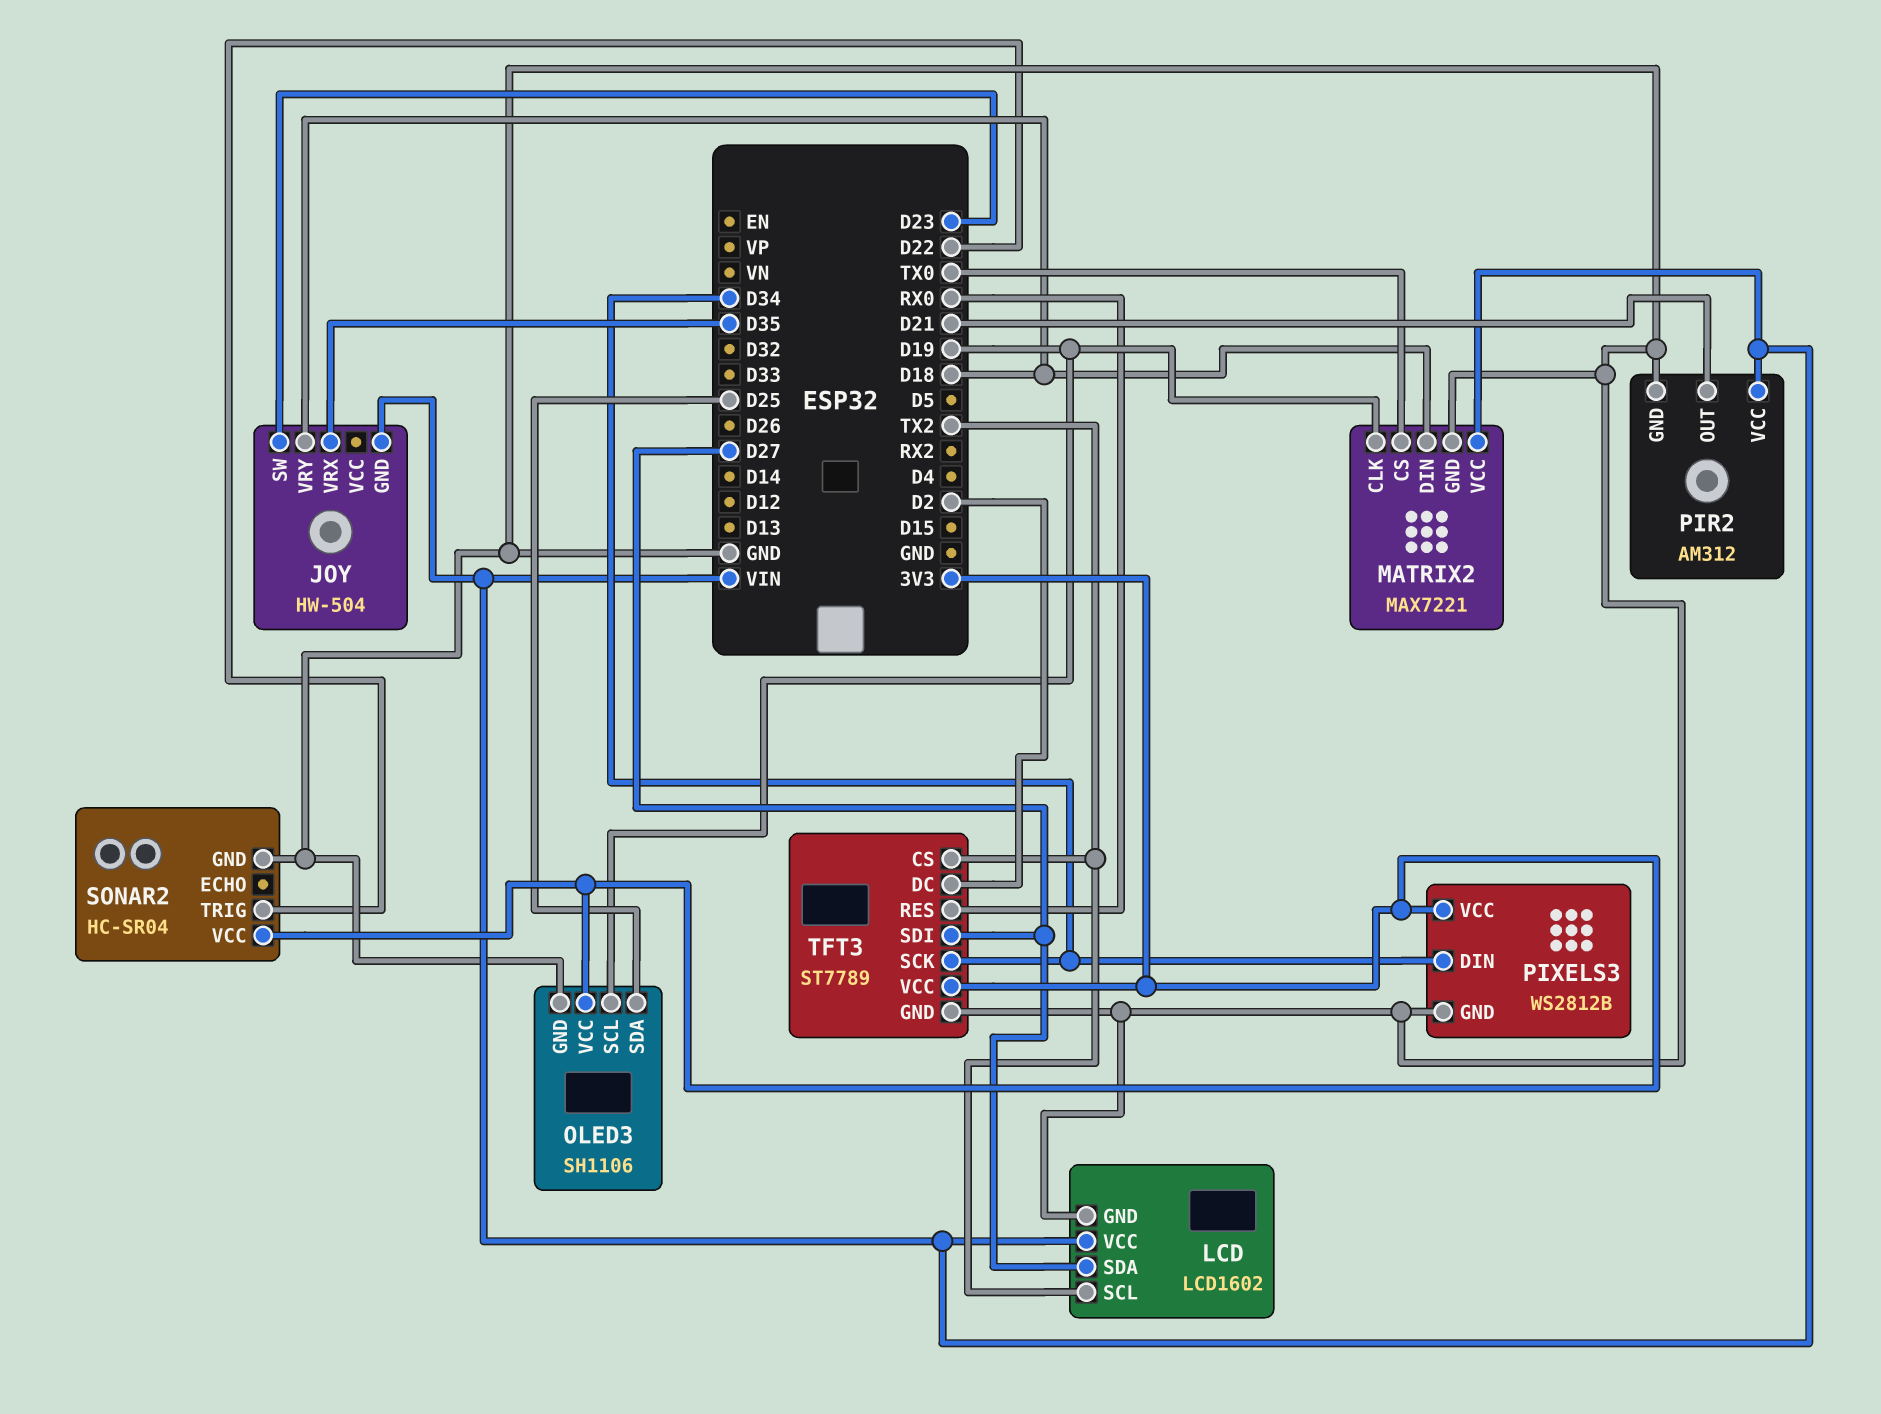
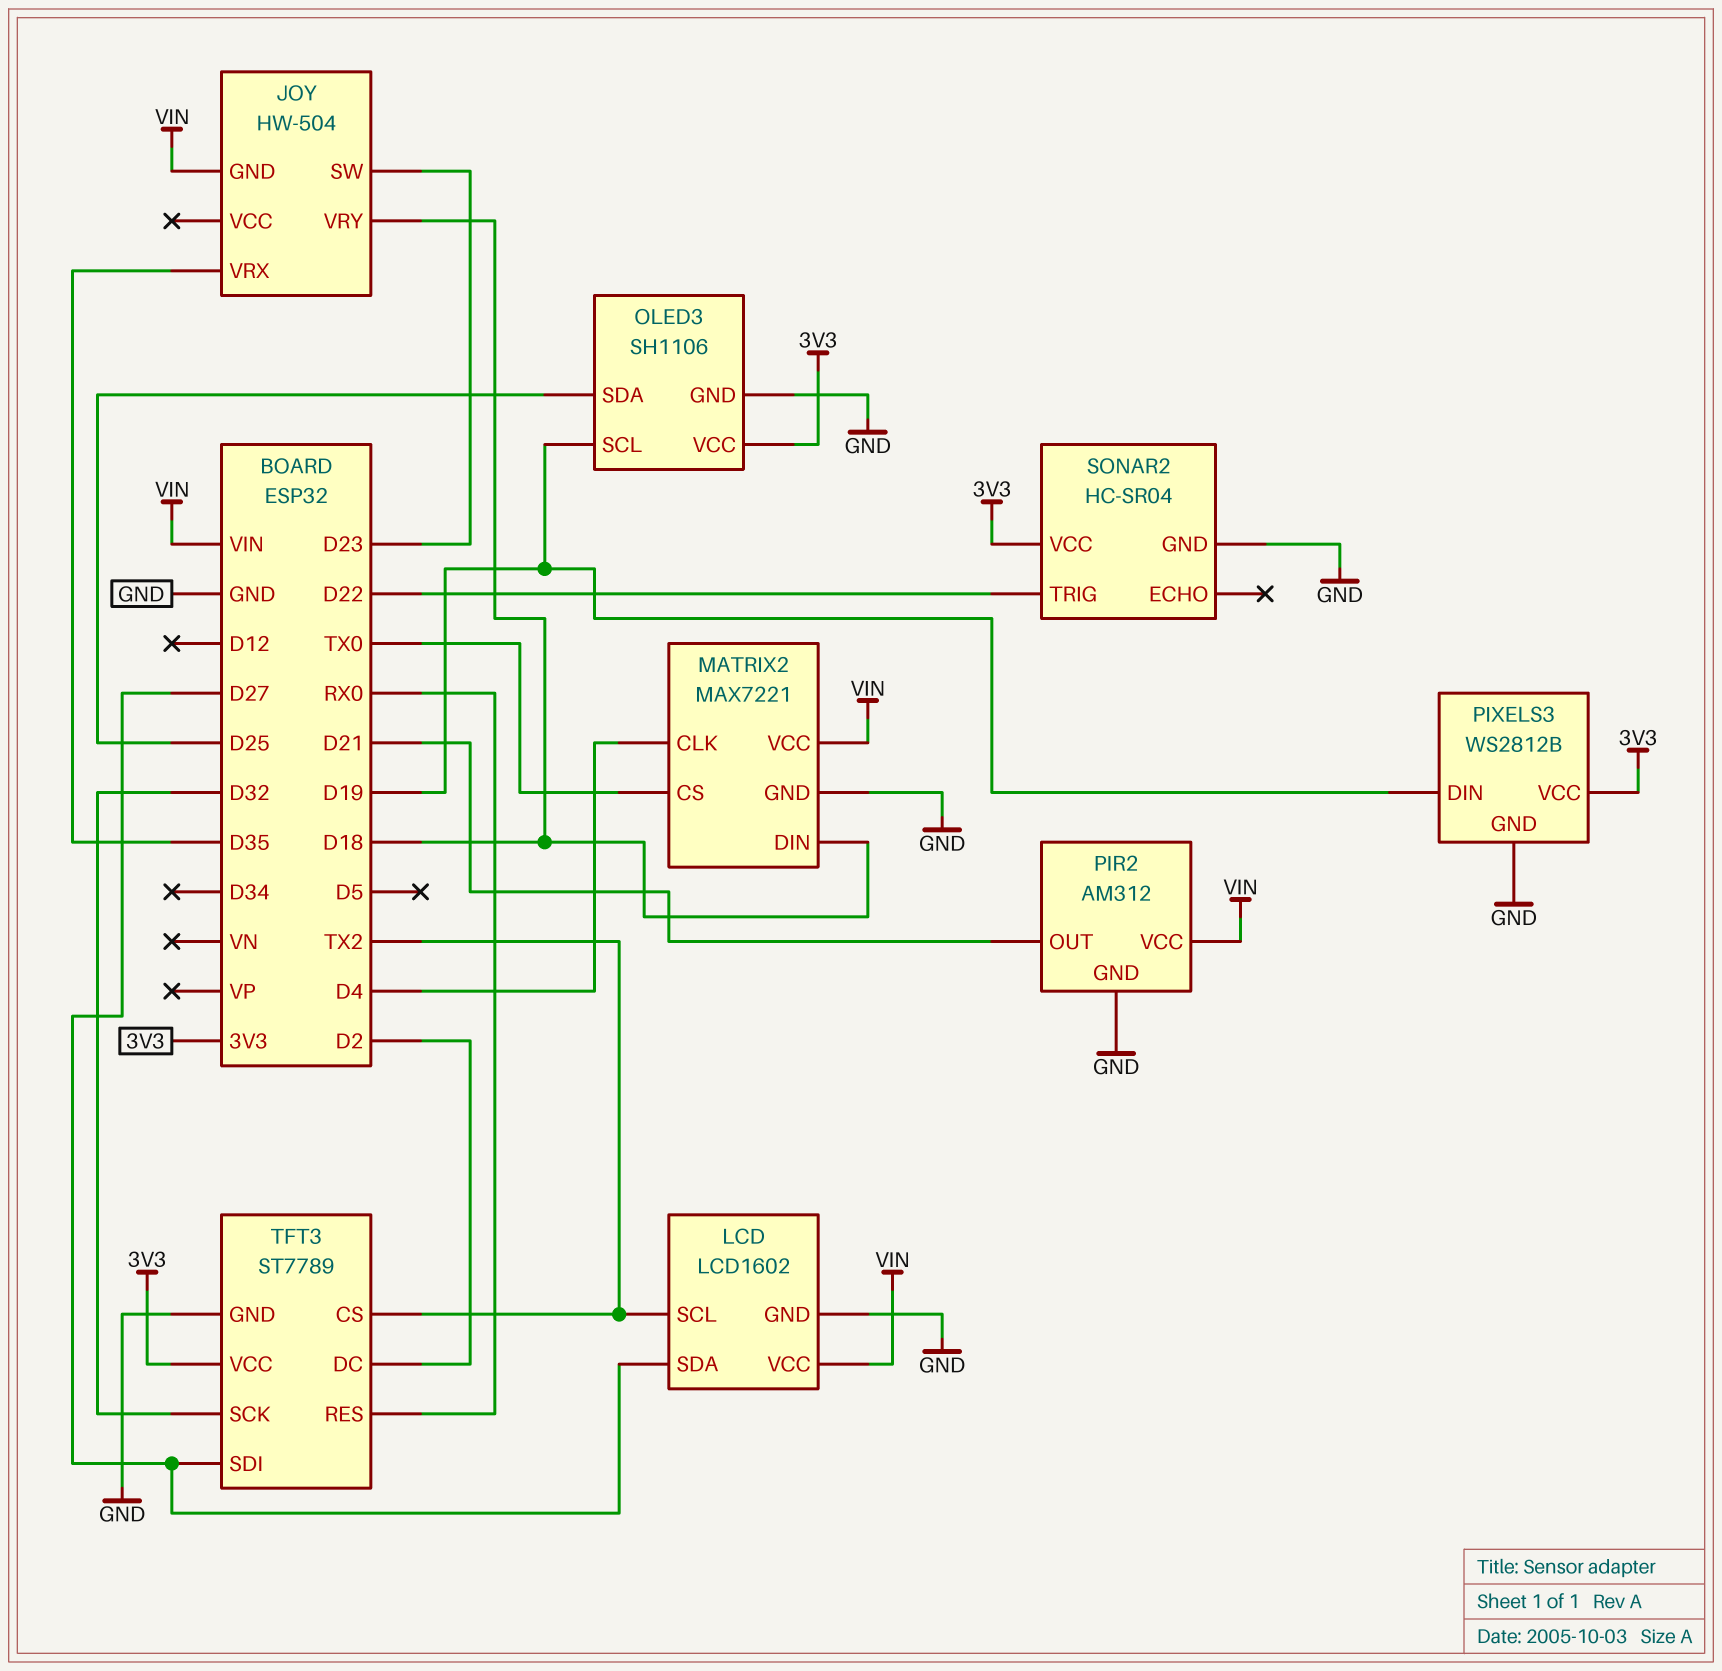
MATRIX2 pin CLK: D19 -> D4
PIXELS3 pin DIN: D34 -> D19
TFT3 pin SCK: D34 -> D32

